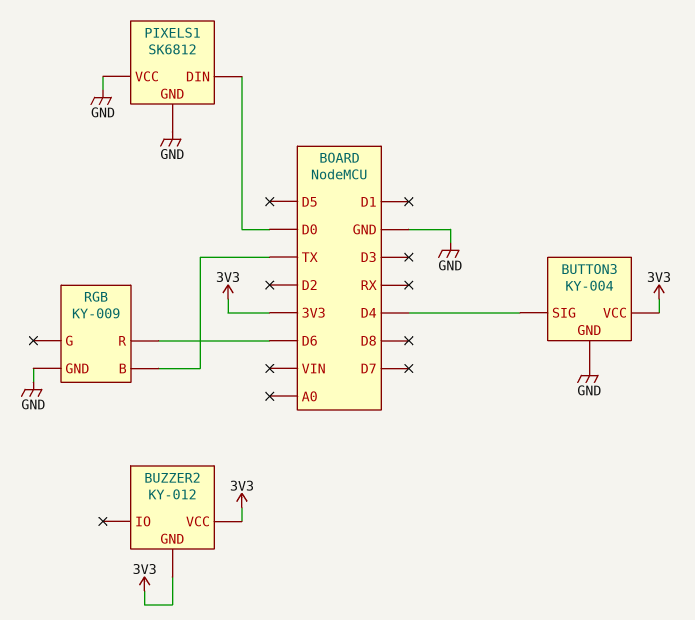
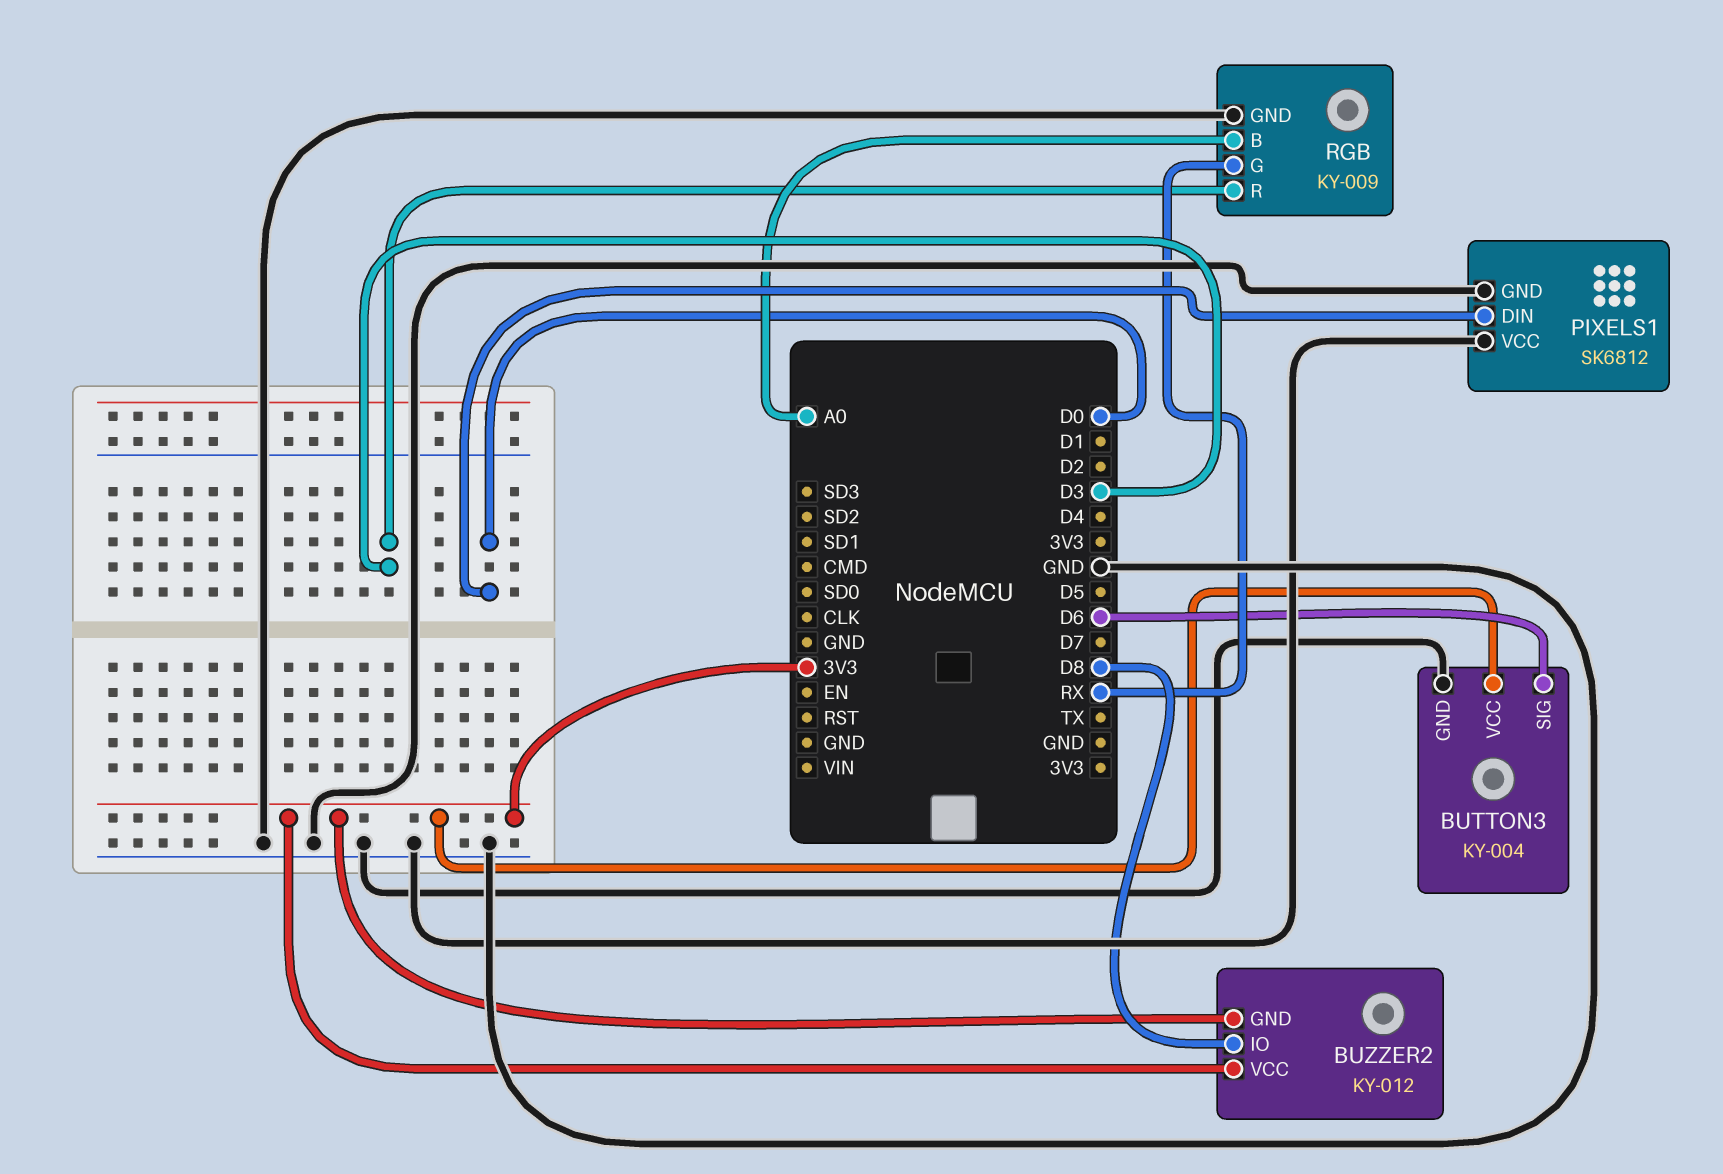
BUTTON3 pin SIG: D4 -> D6
BUZZER2 pin IO: none -> D8
RGB pin B: TX -> A0
RGB pin G: none -> RX
RGB pin R: D6 -> D3

